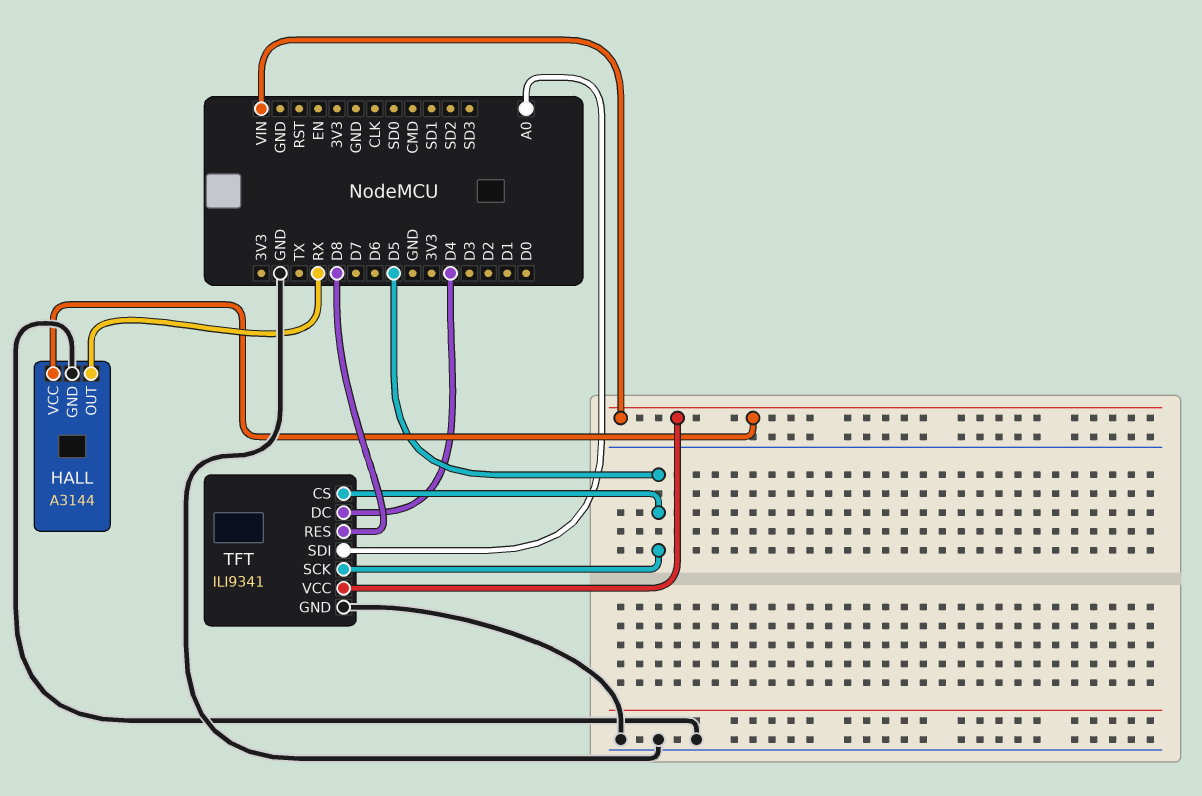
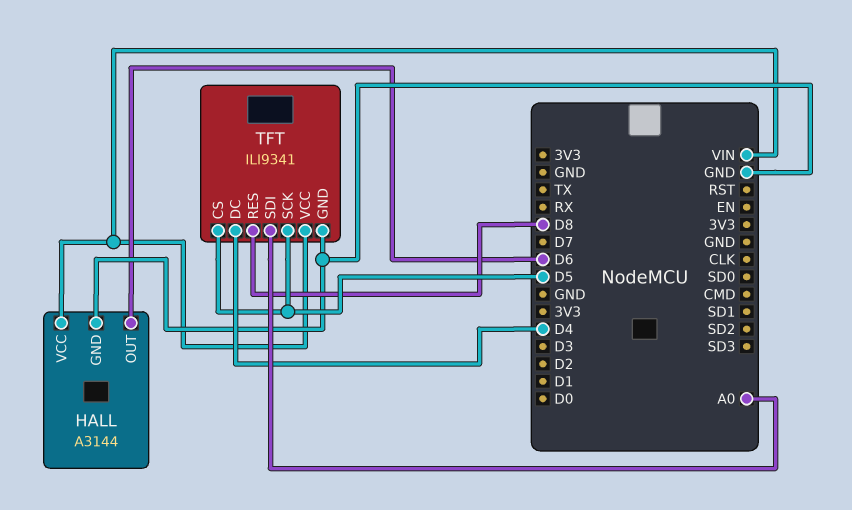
HALL pin OUT: RX -> D6

